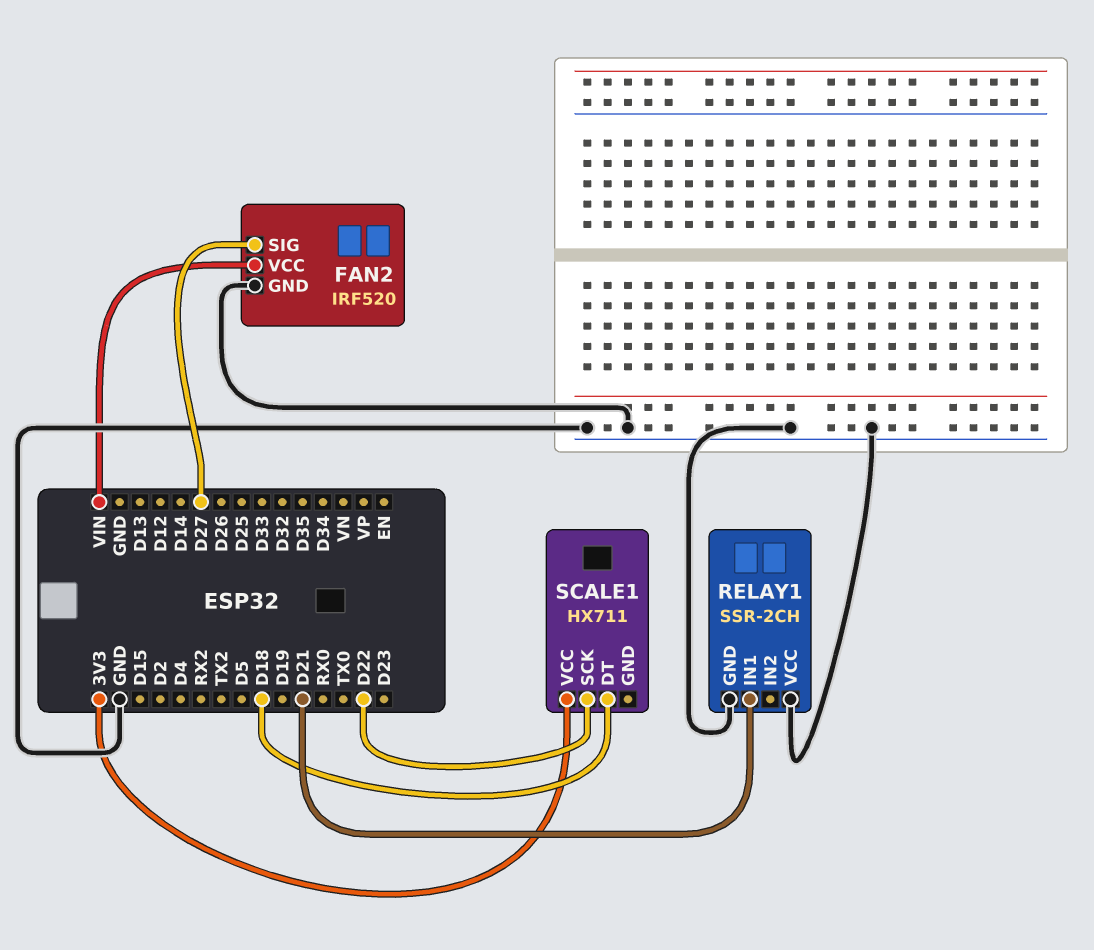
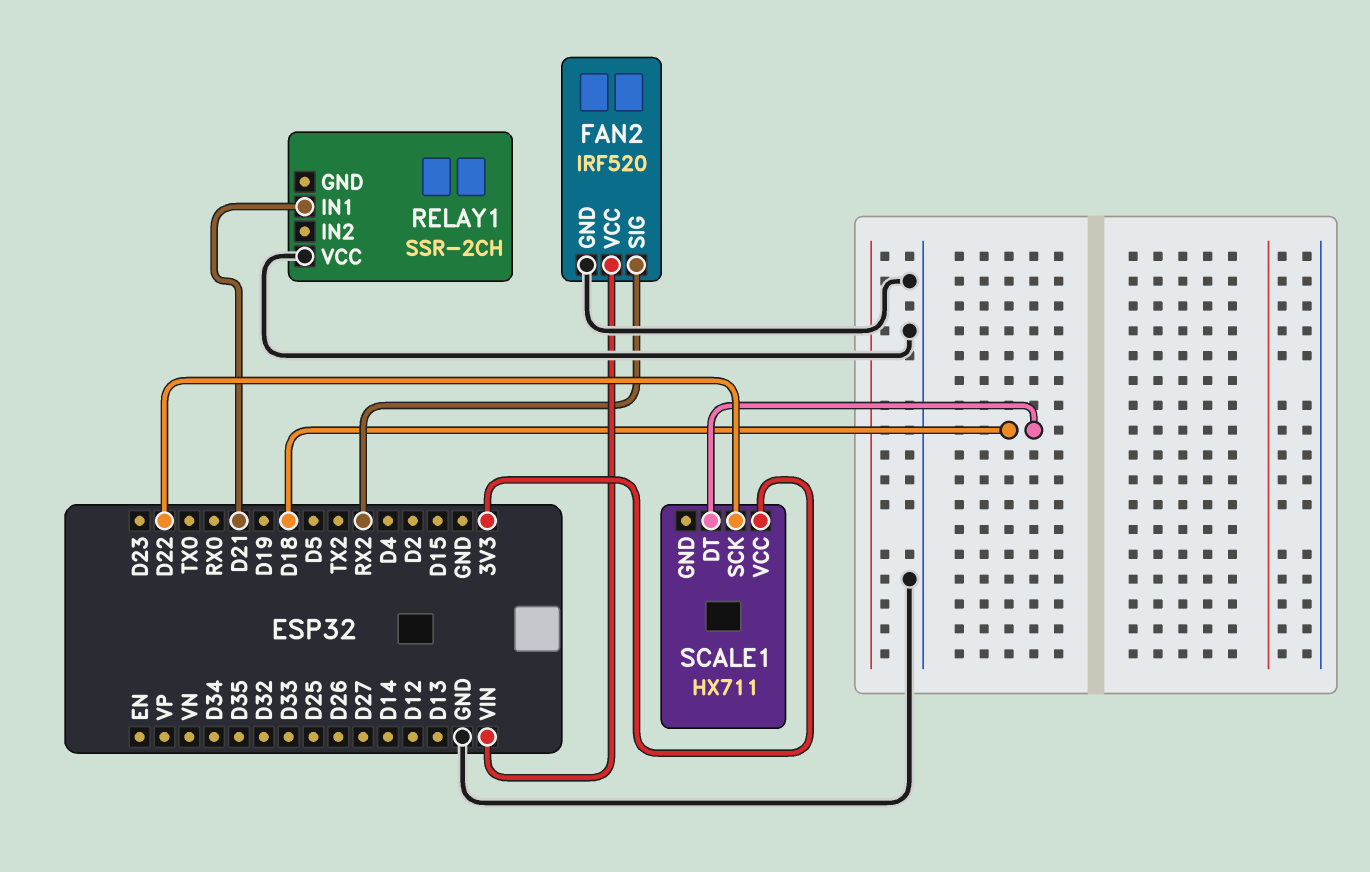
FAN2 pin SIG: D27 -> RX2
RELAY1 pin GND: GND -> none

